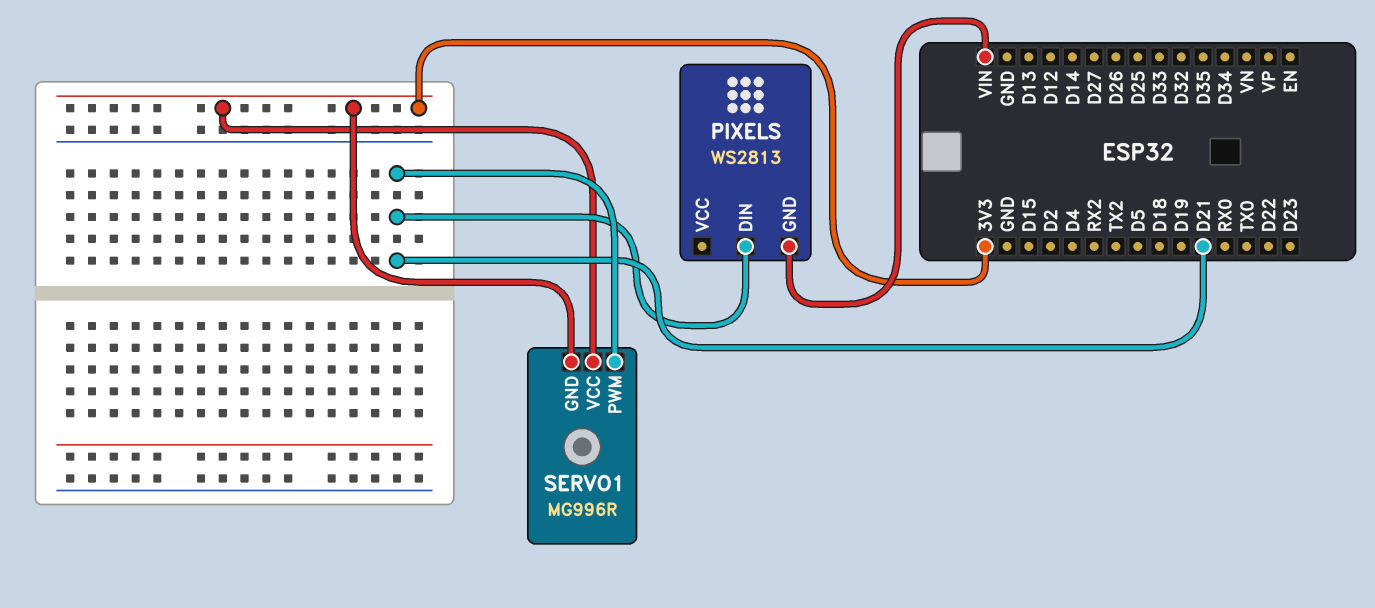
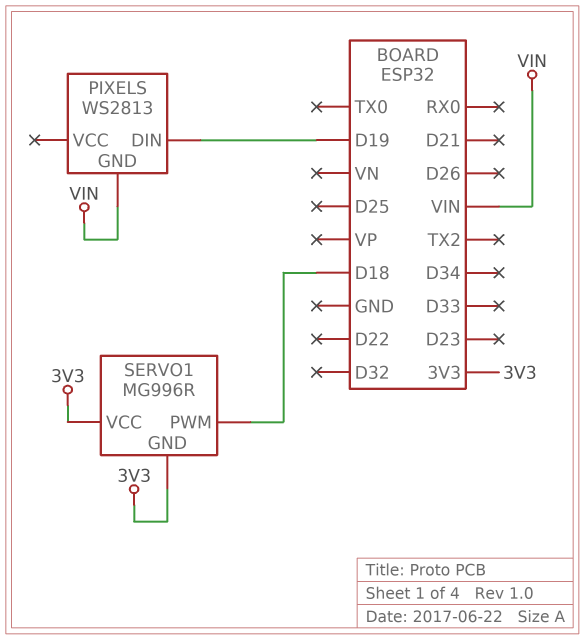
PIXELS pin DIN: D21 -> D19
SERVO1 pin PWM: D21 -> D18

